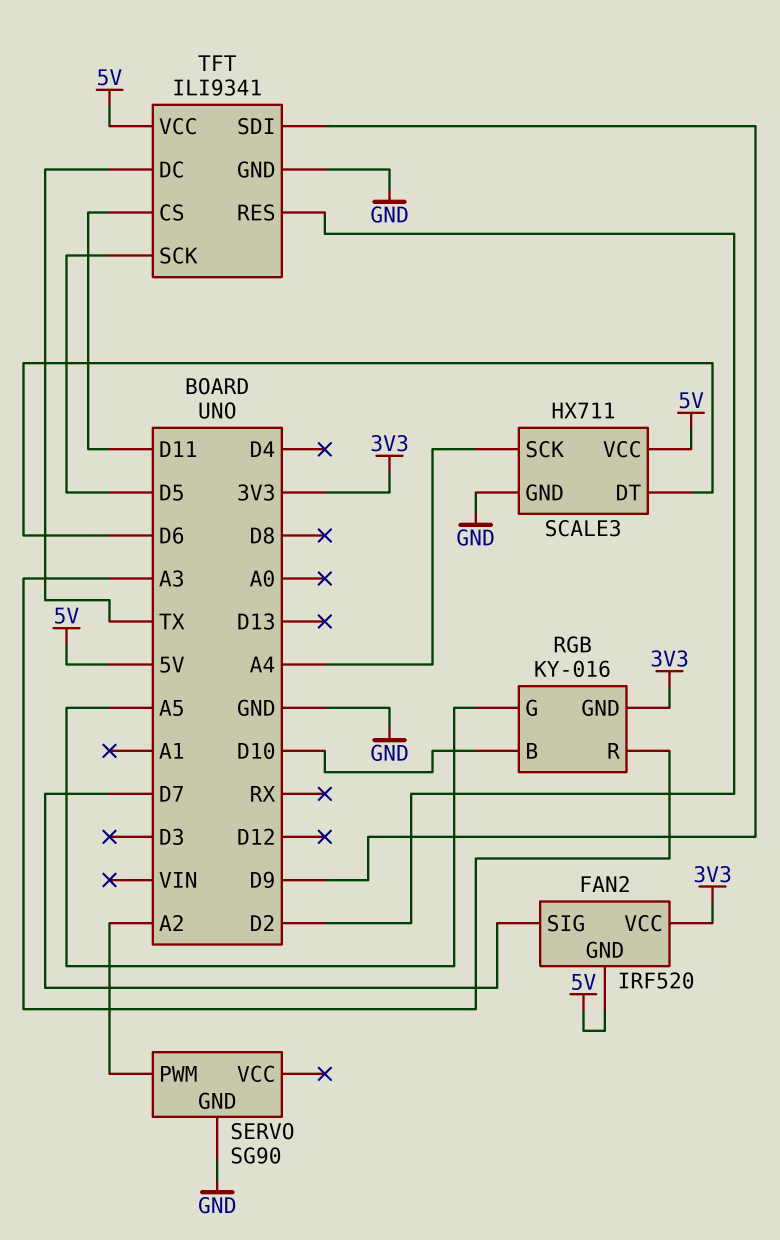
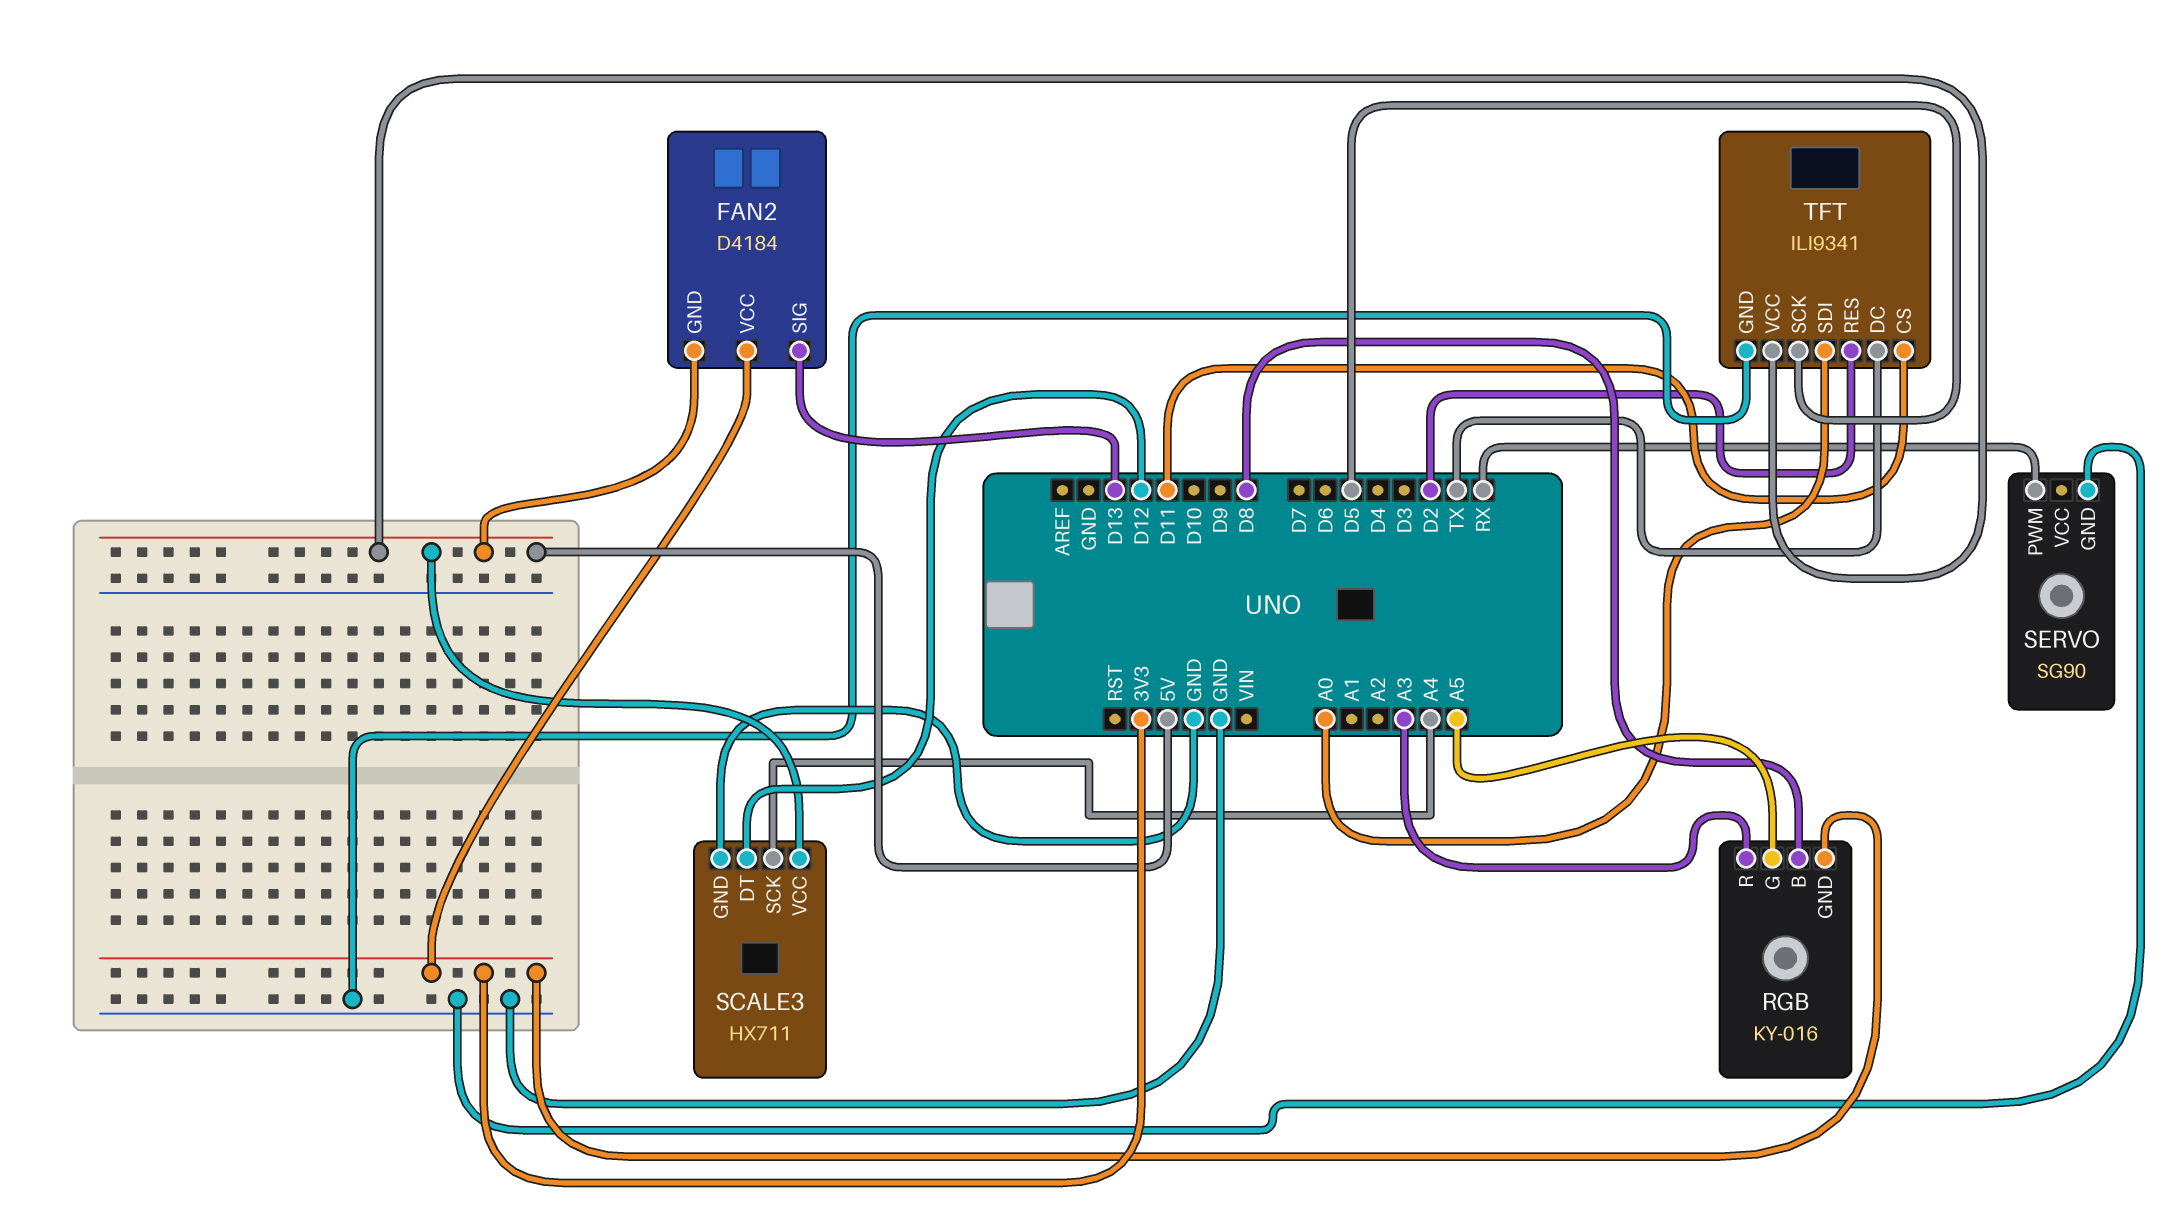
FAN2: IRF520 -> D4184
FAN2 pin SIG: D7 -> D13
RGB pin B: D10 -> D8
SCALE3 pin DT: D6 -> D12
SERVO pin PWM: A2 -> RX
TFT pin SDI: D9 -> A0

